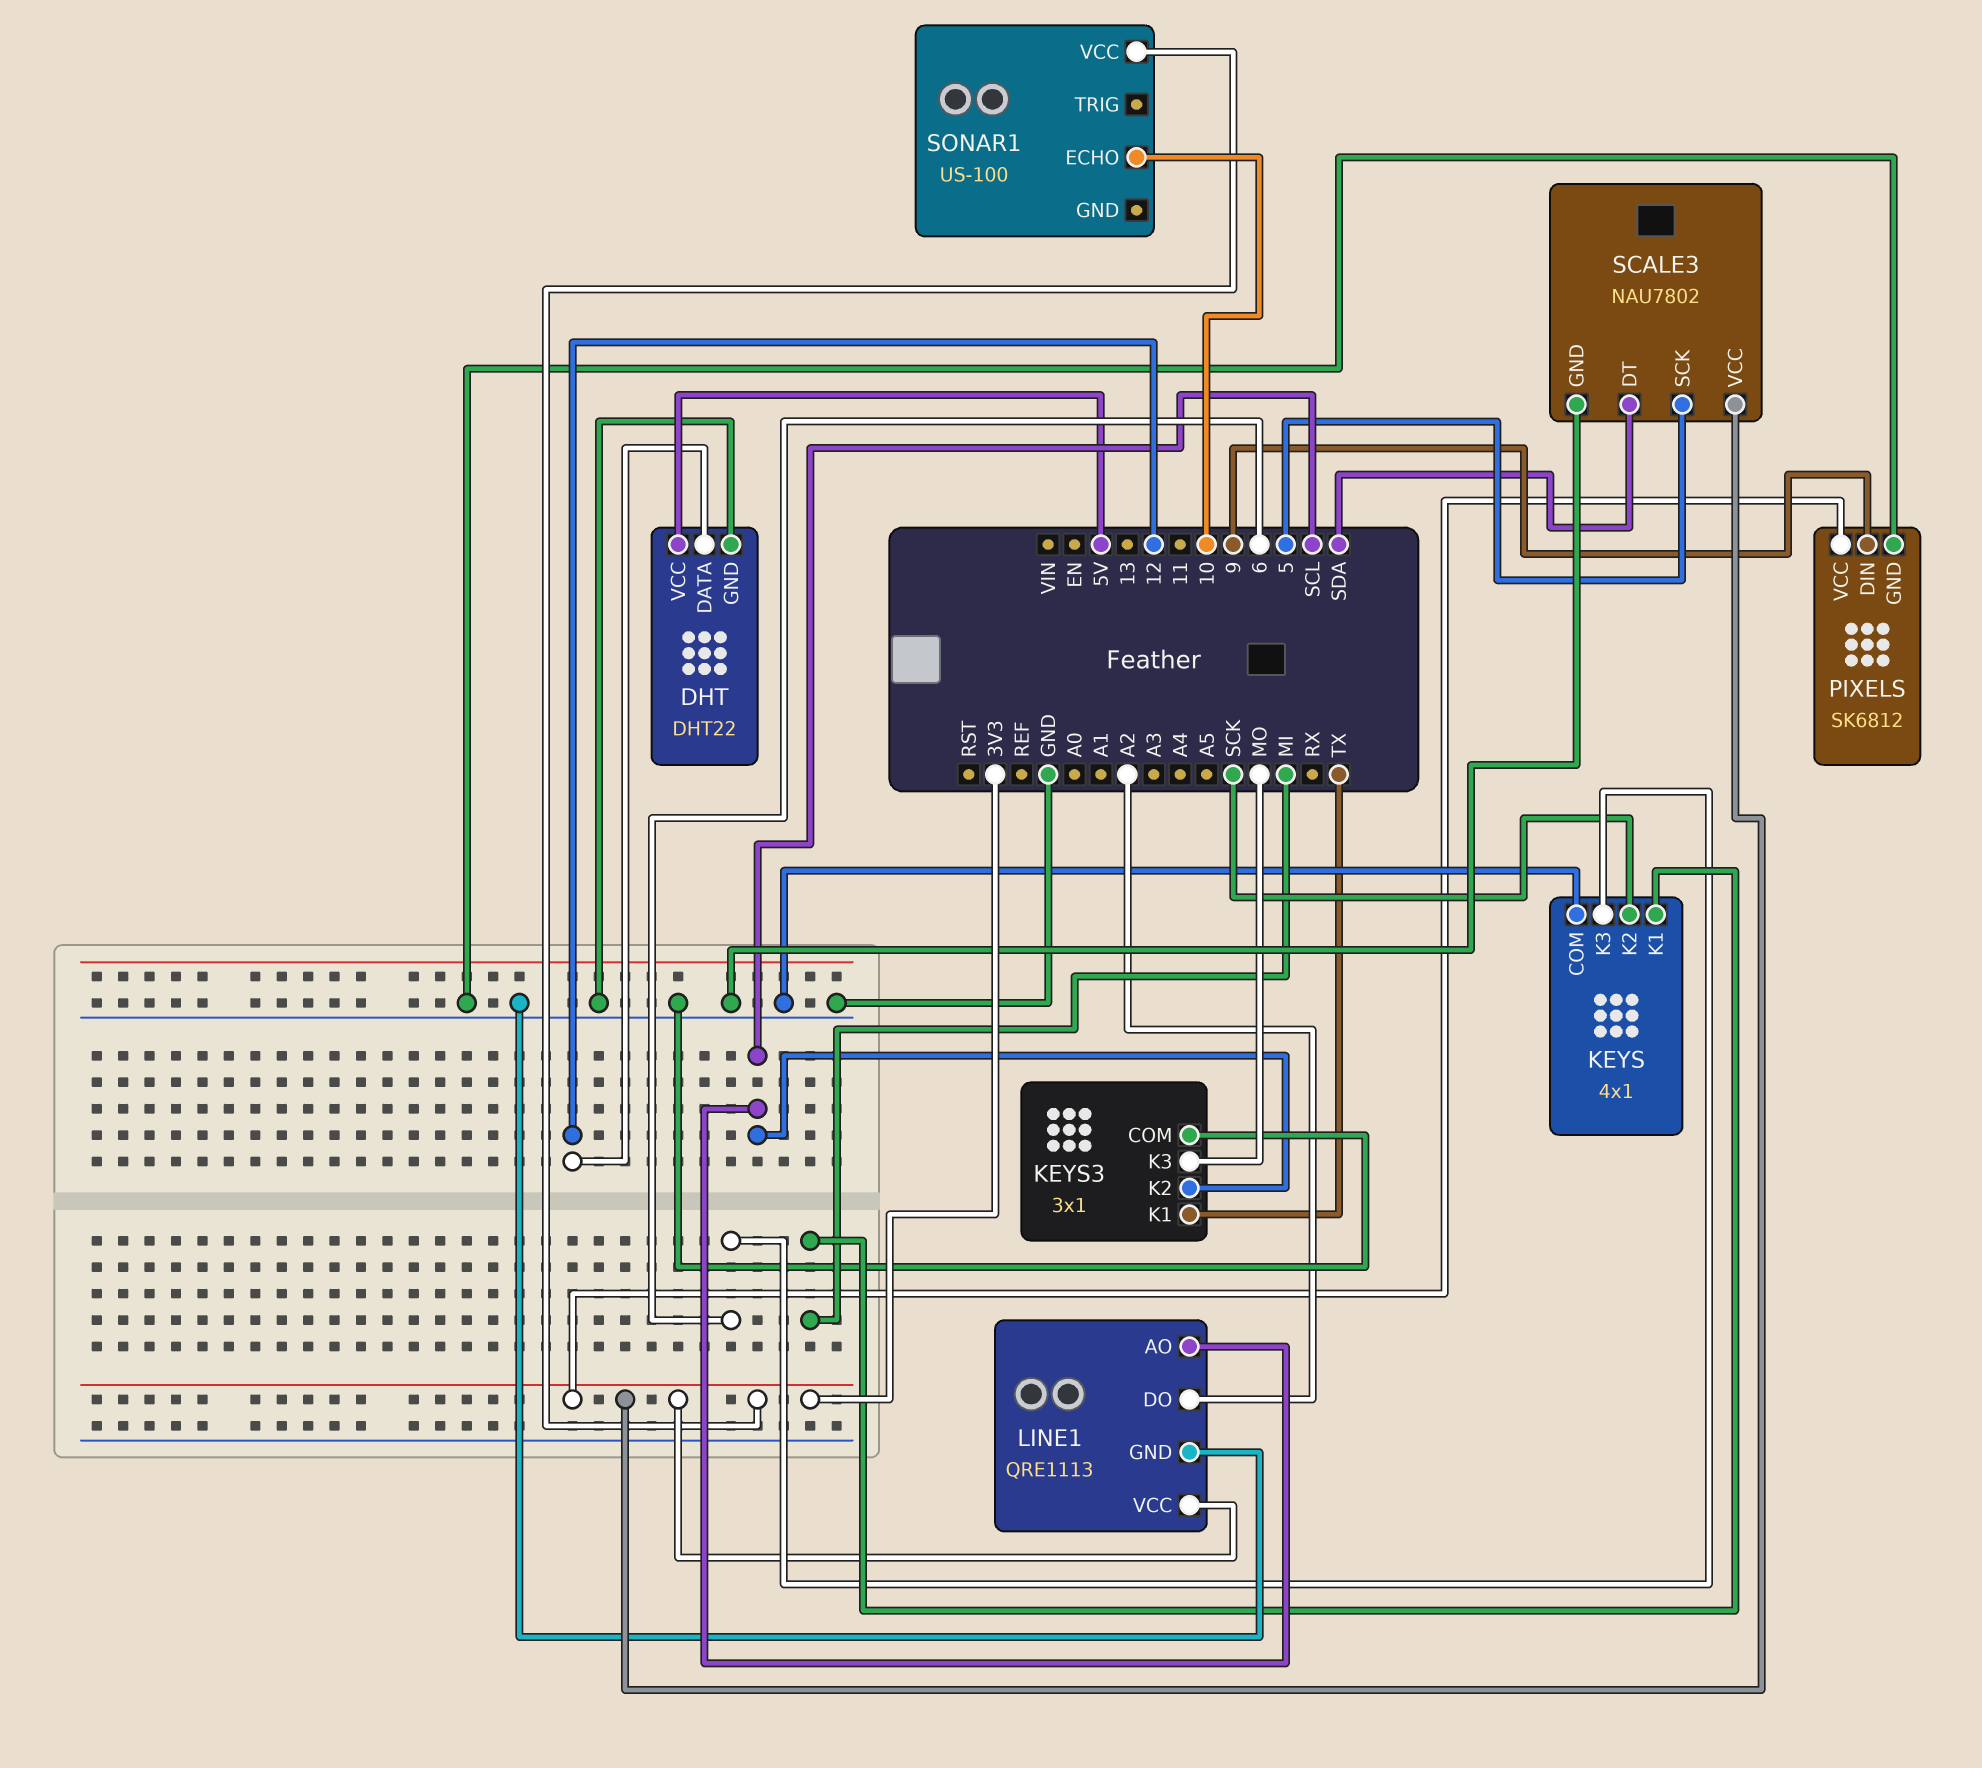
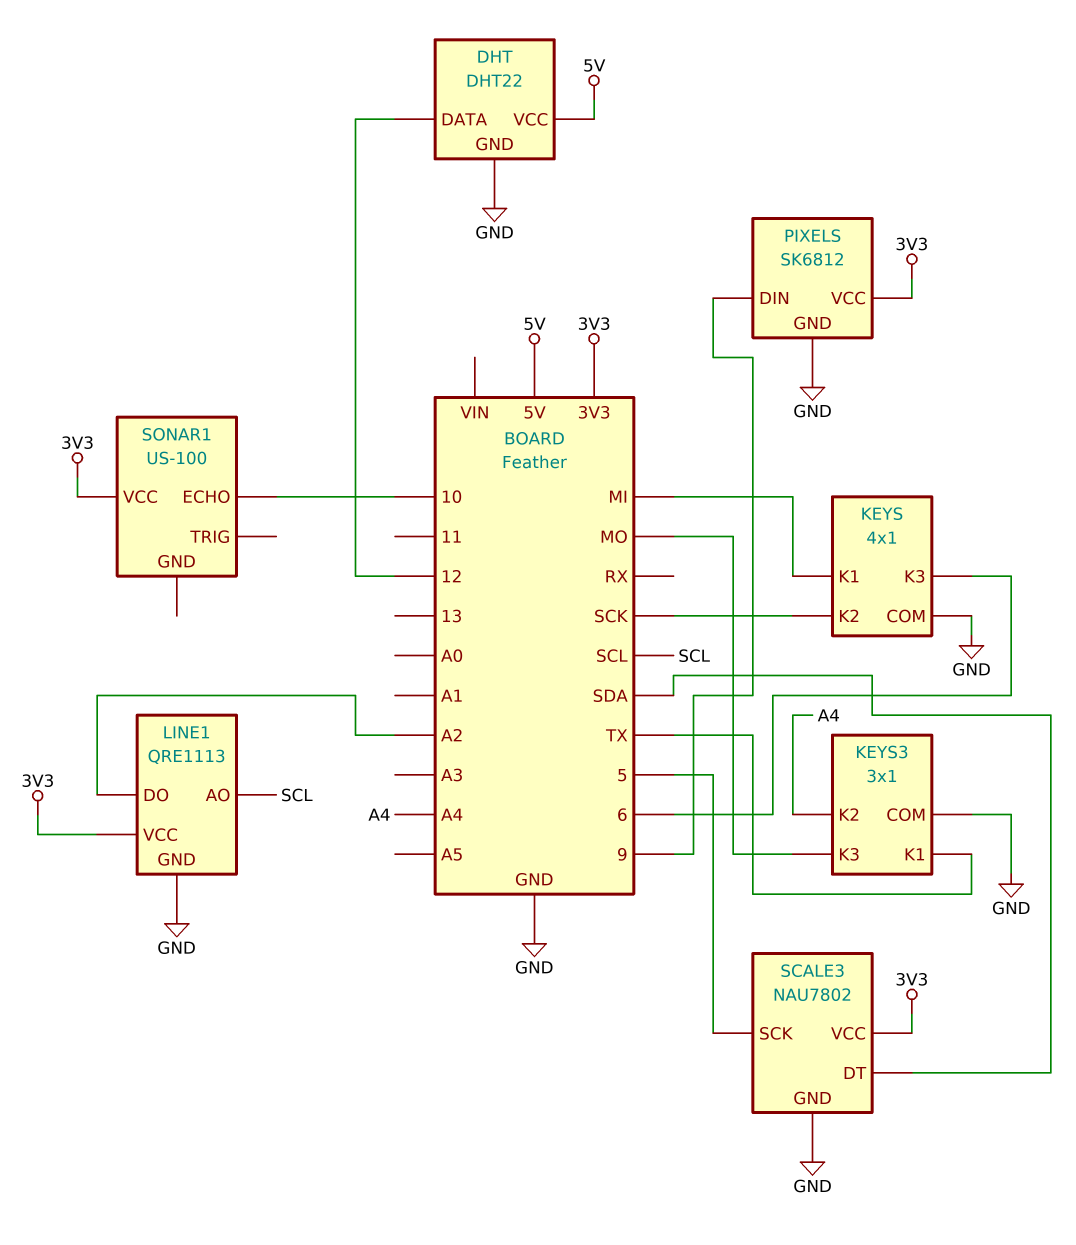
KEYS3 pin K2: SCL -> A4

